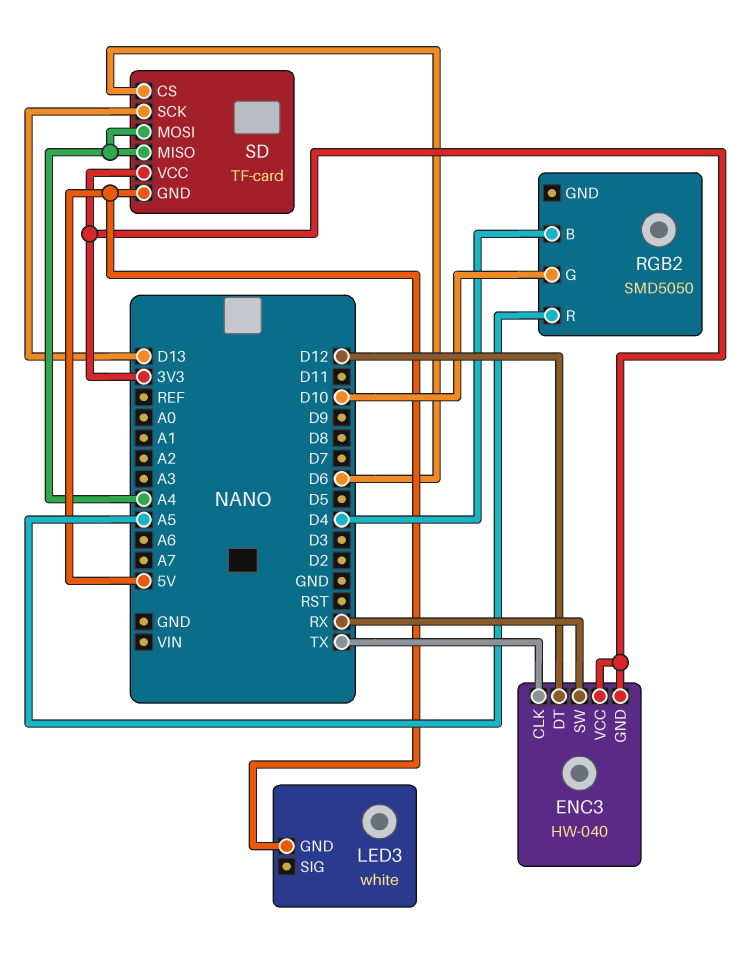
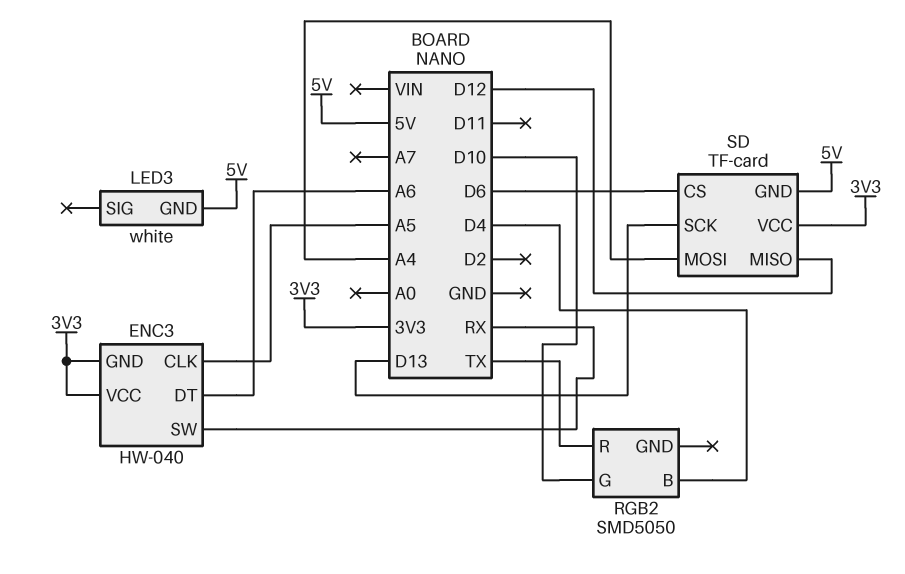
ENC3 pin CLK: TX -> A5
ENC3 pin DT: D12 -> A6
RGB2 pin R: A5 -> TX
SD pin MISO: A4 -> D12

